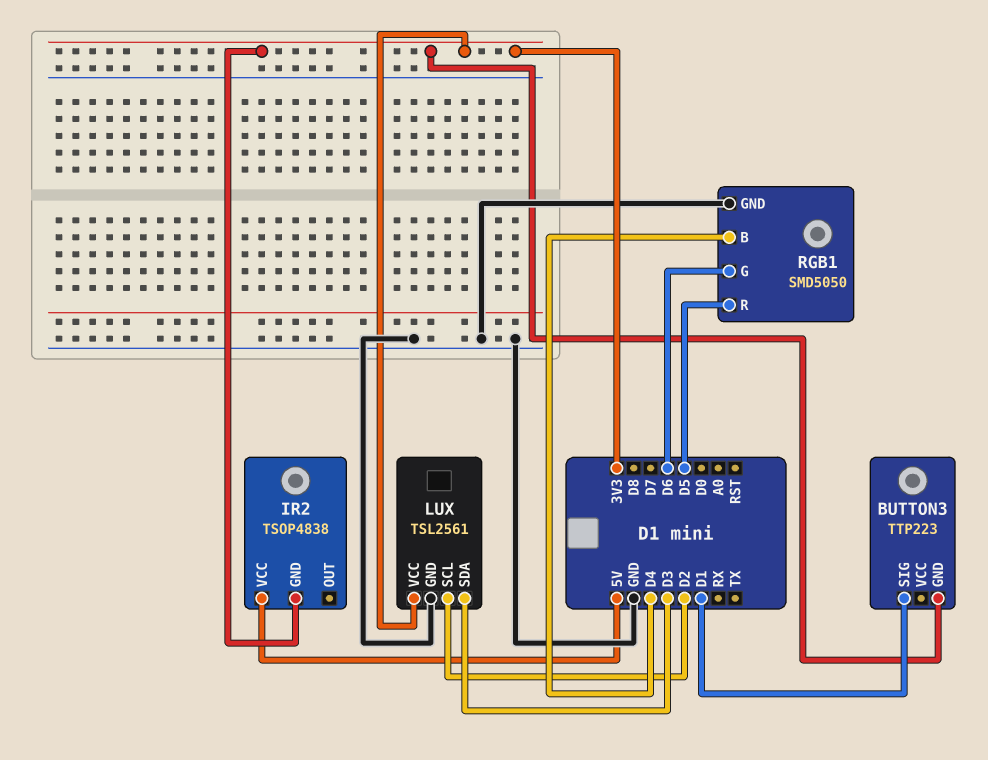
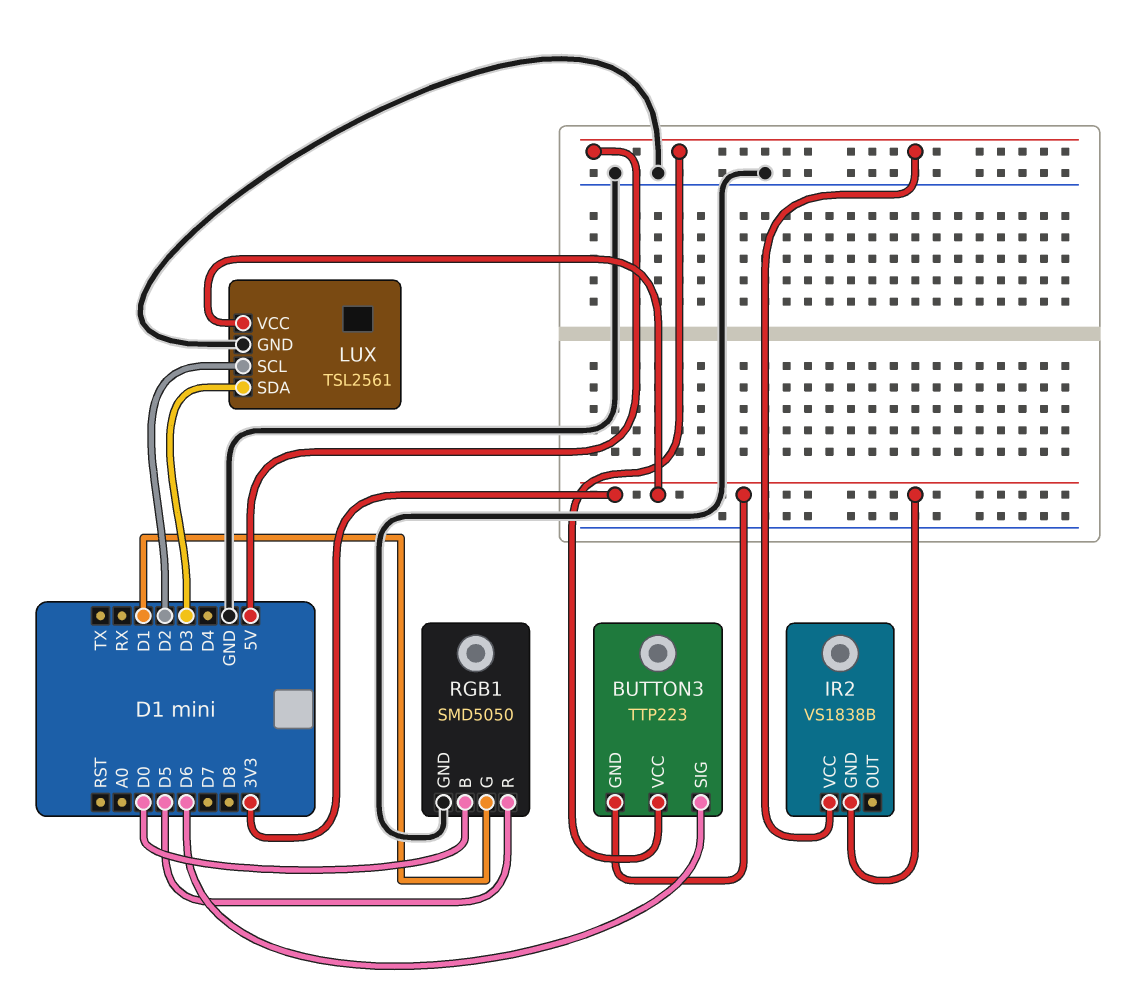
BUTTON3 pin SIG: D1 -> D6
BUTTON3 pin VCC: none -> 5V
IR2: TSOP4838 -> VS1838B
RGB1 pin B: D4 -> D0
RGB1 pin G: D6 -> D1

